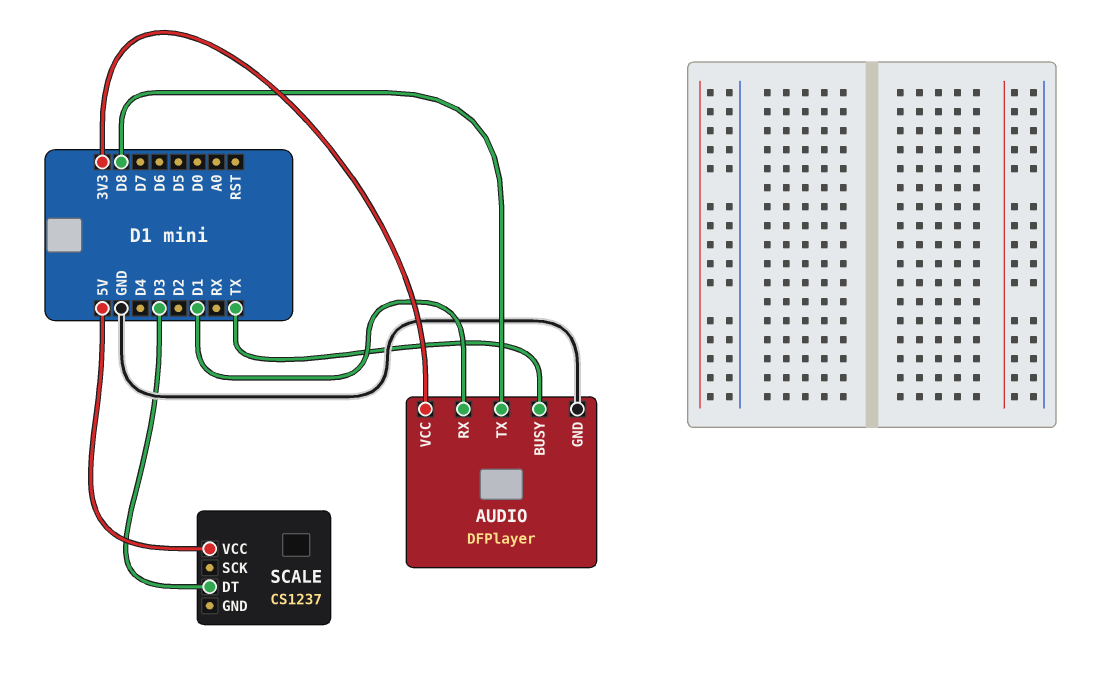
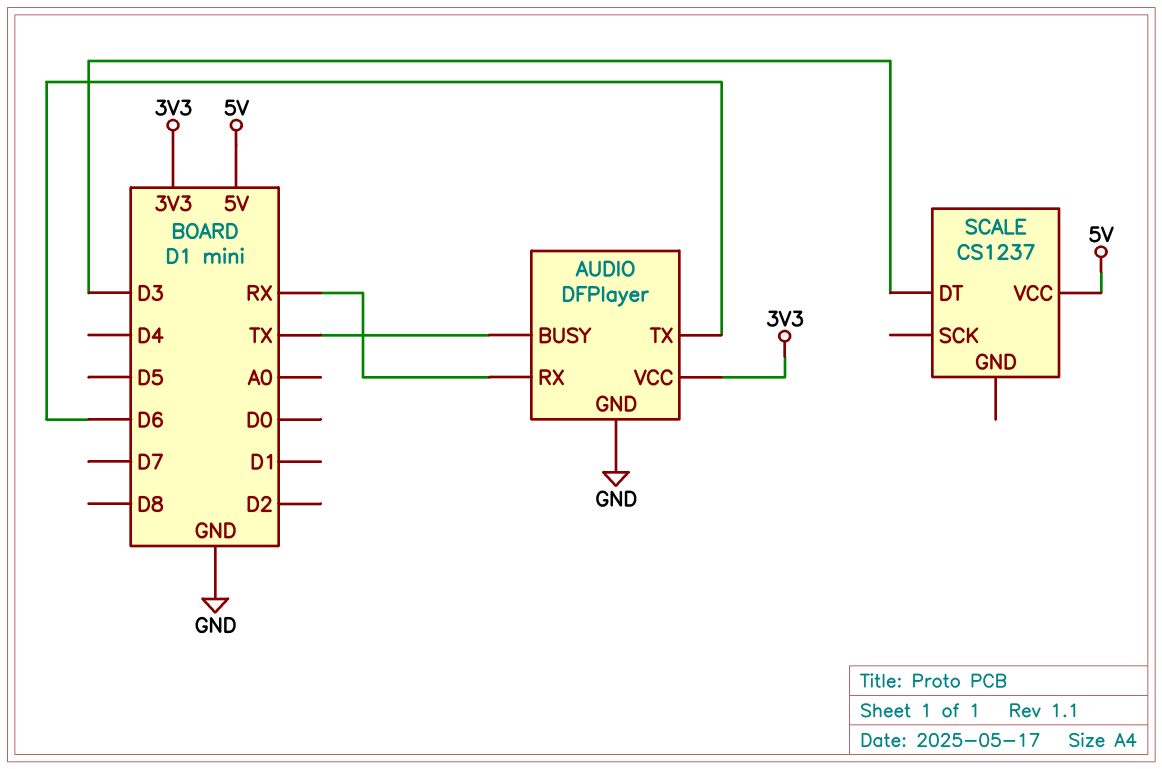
AUDIO pin RX: D1 -> RX
AUDIO pin TX: D8 -> D6

